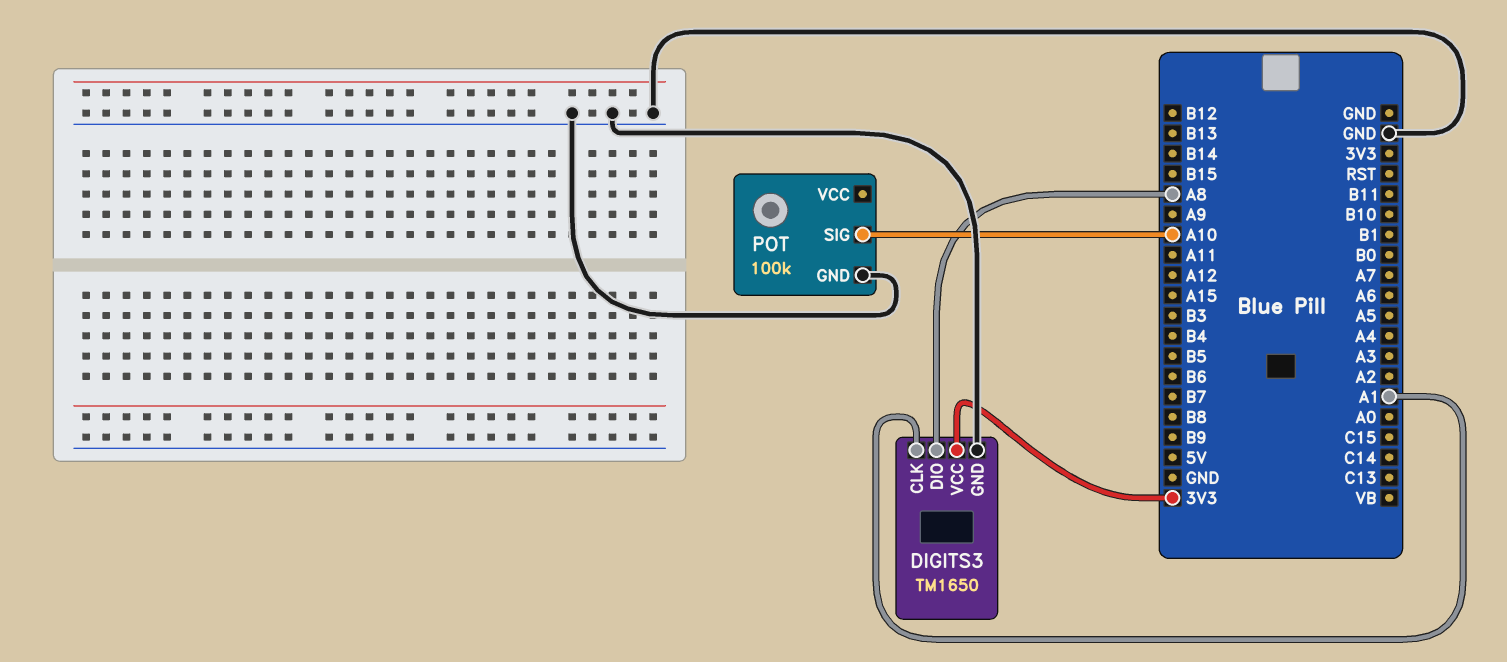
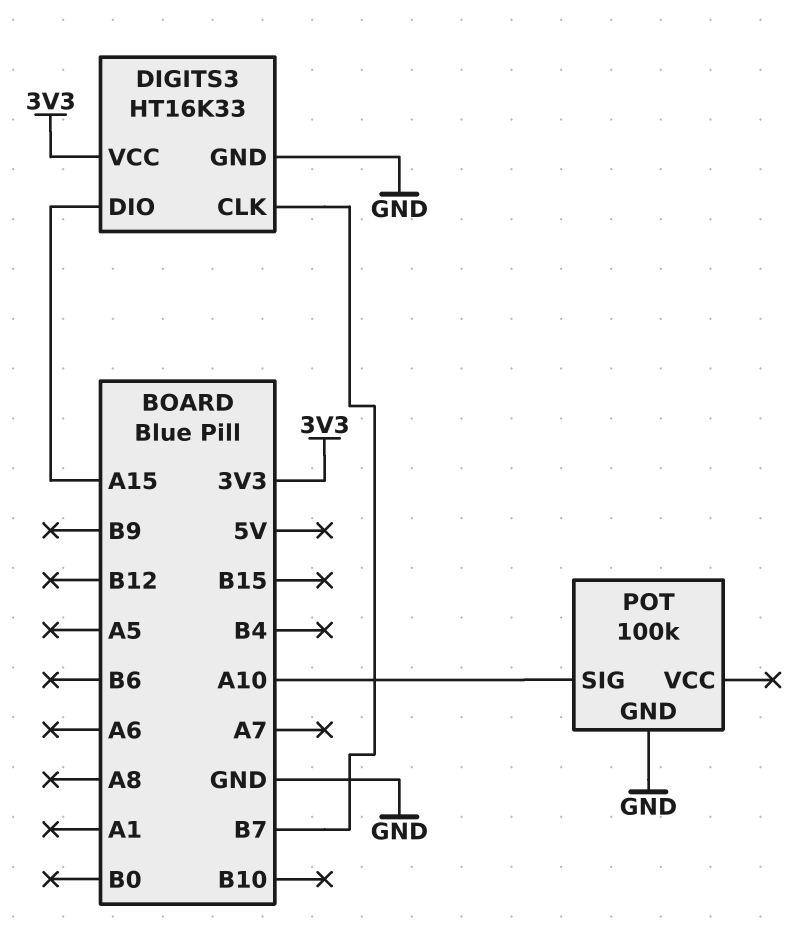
DIGITS3: TM1650 -> HT16K33
DIGITS3 pin CLK: A1 -> B7
DIGITS3 pin DIO: A8 -> A15

